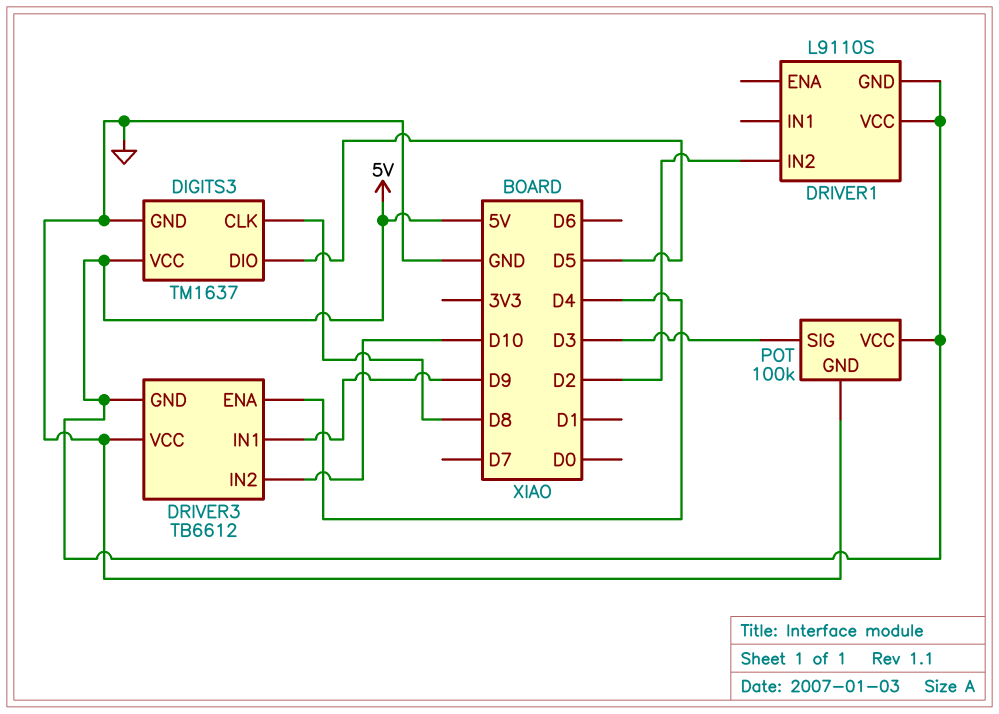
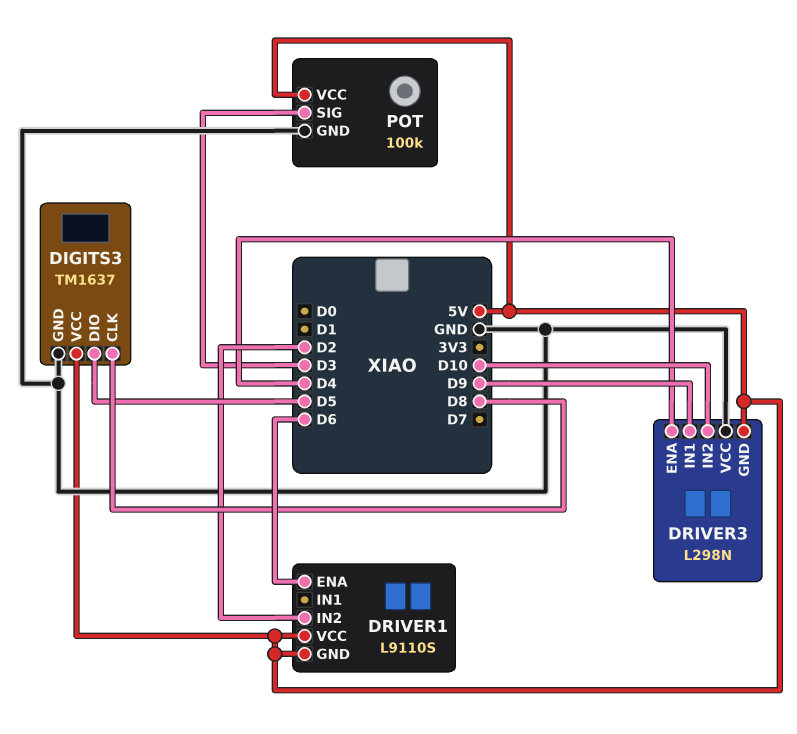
DRIVER1 pin ENA: none -> D6
DRIVER3: TB6612 -> L298N

